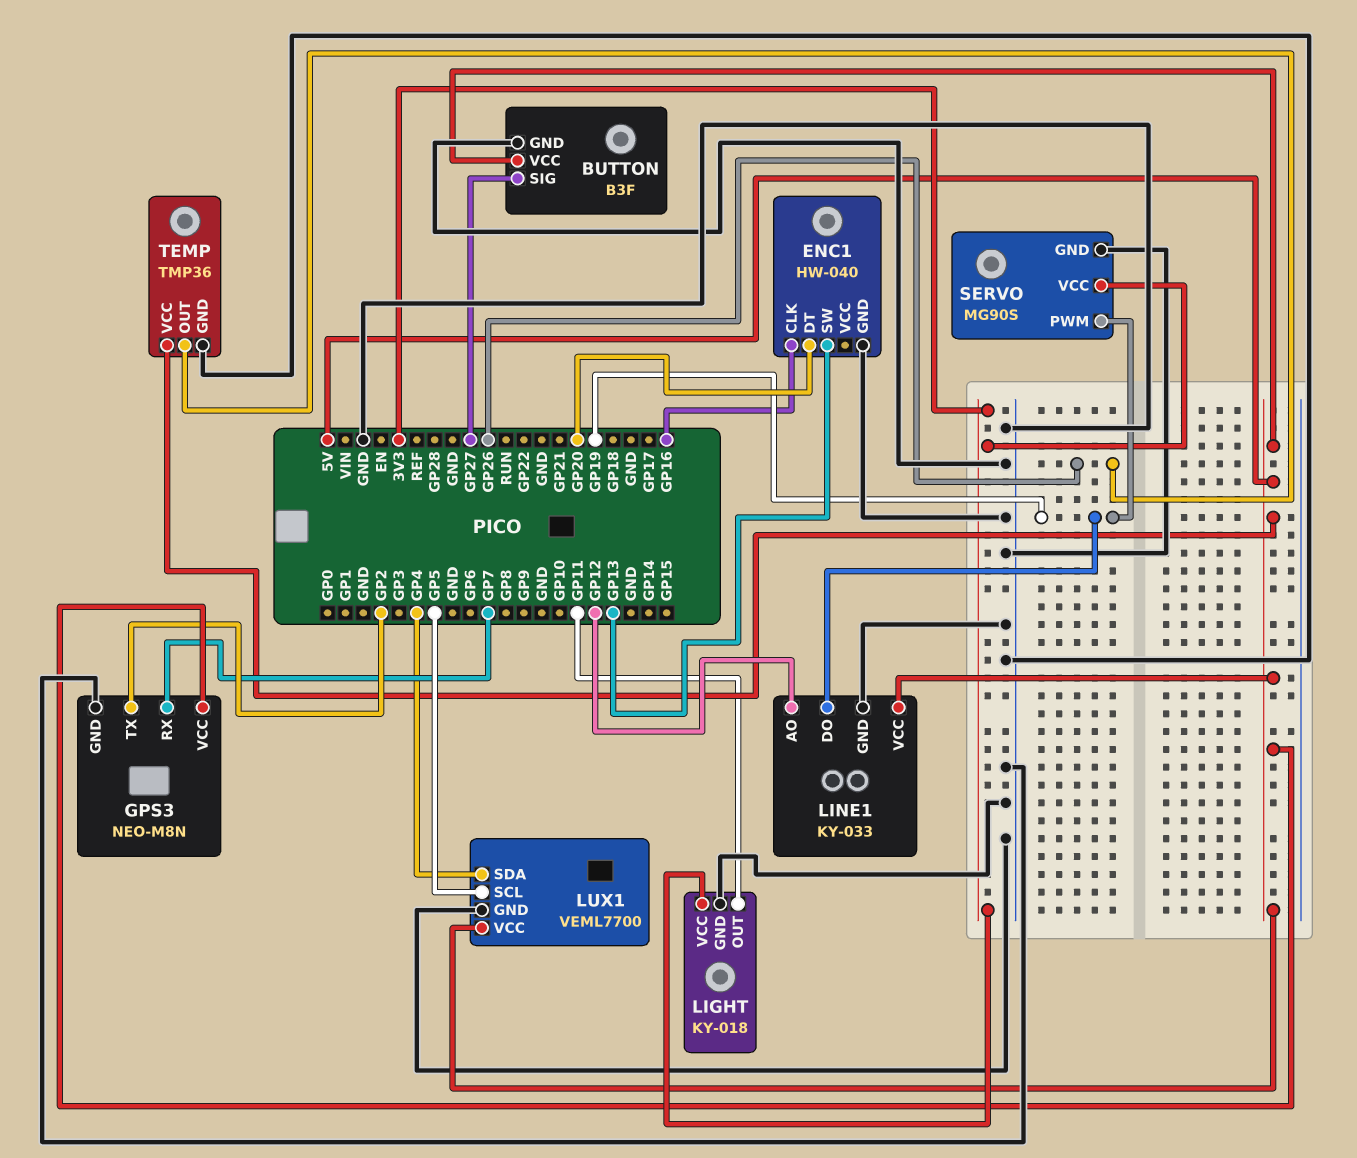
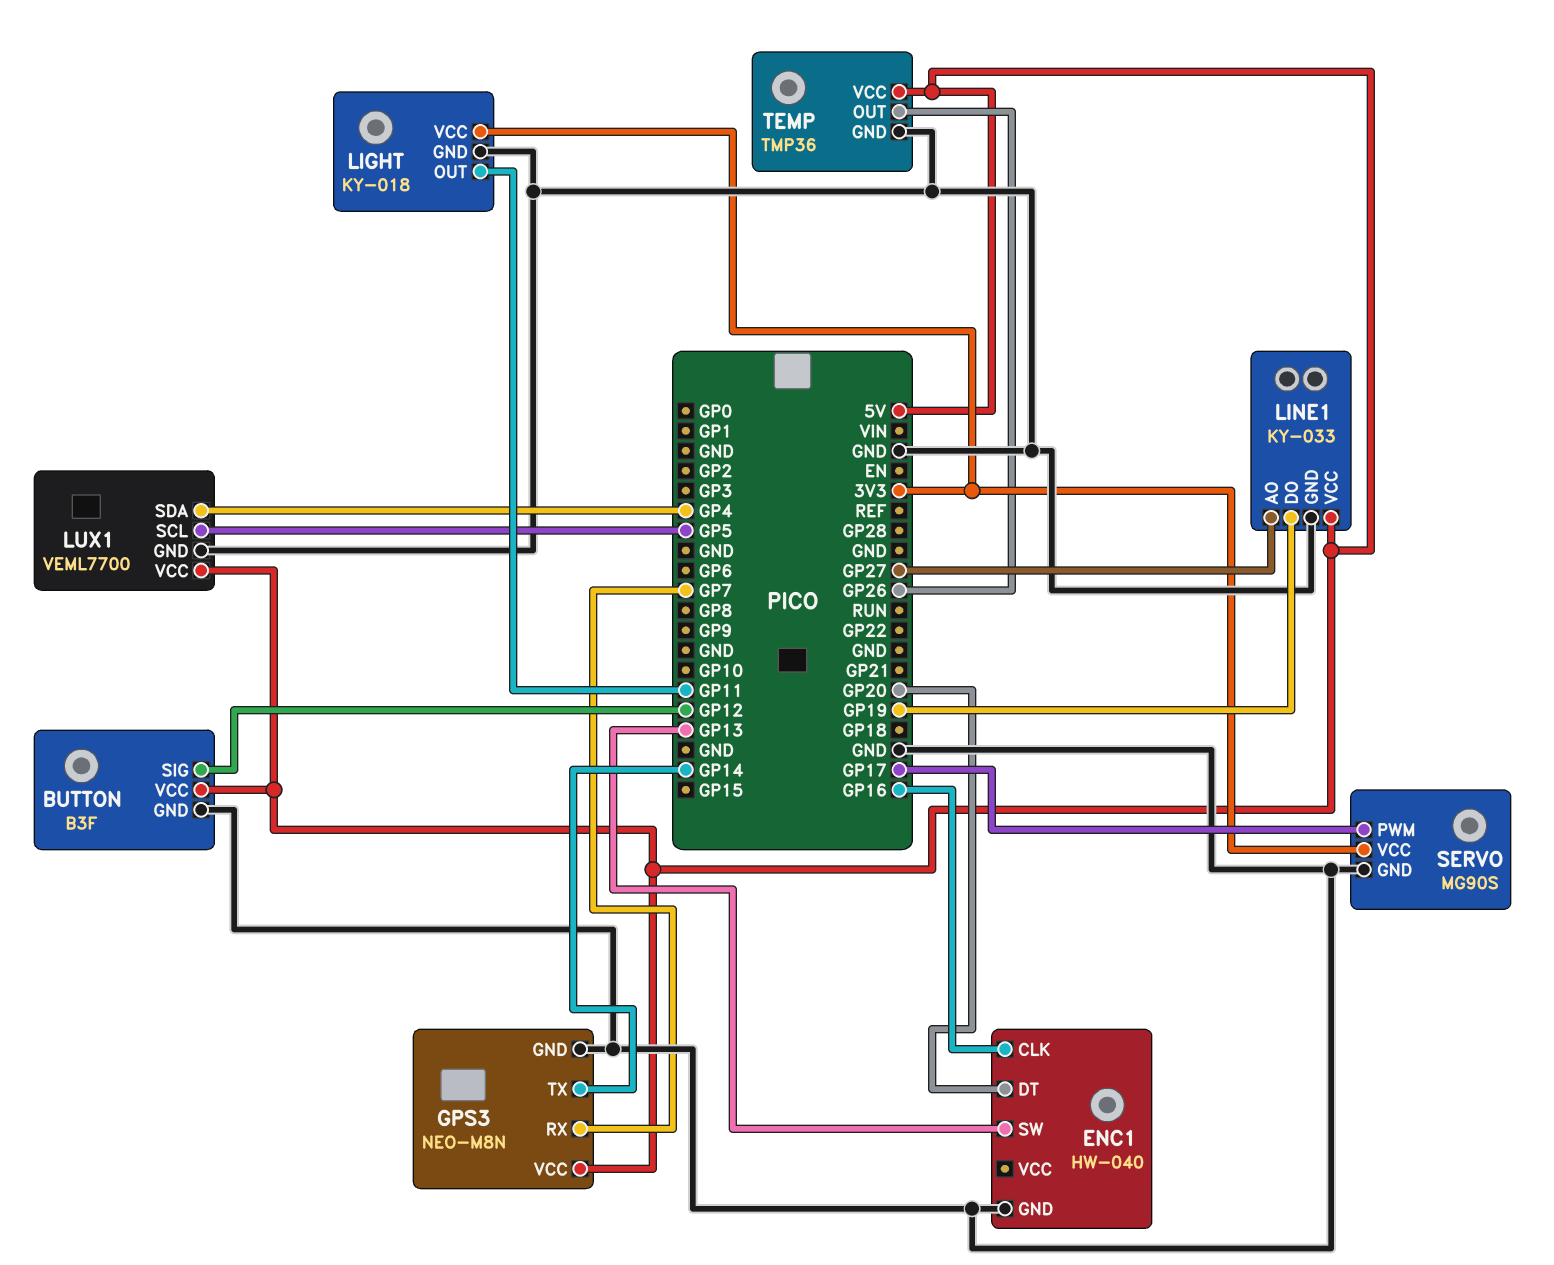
BUTTON pin SIG: GP27 -> GP12
GPS3 pin TX: GP2 -> GP14
LINE1 pin AO: GP12 -> GP27
SERVO pin PWM: GP19 -> GP17

